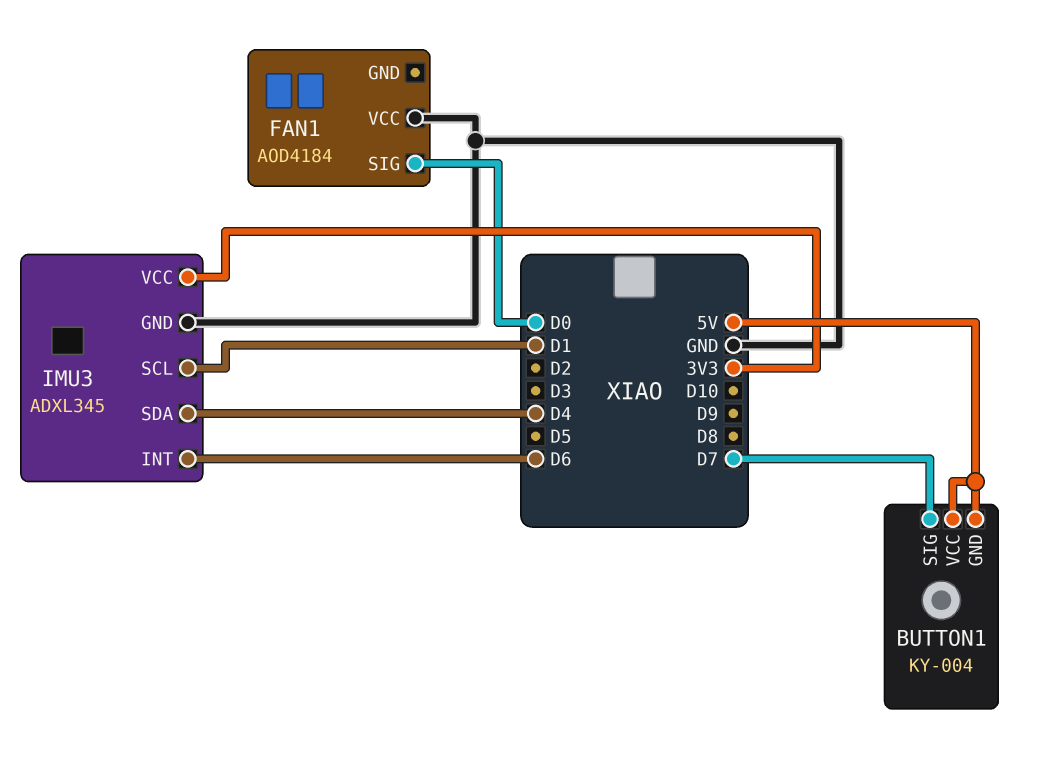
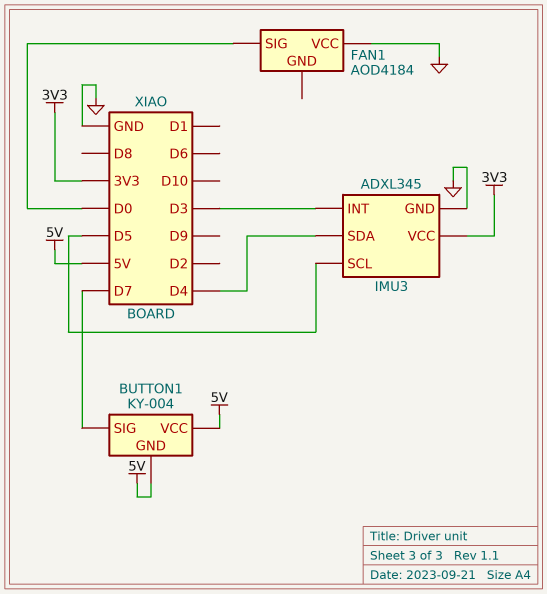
IMU3 pin INT: D6 -> D3
IMU3 pin SCL: D1 -> D5

